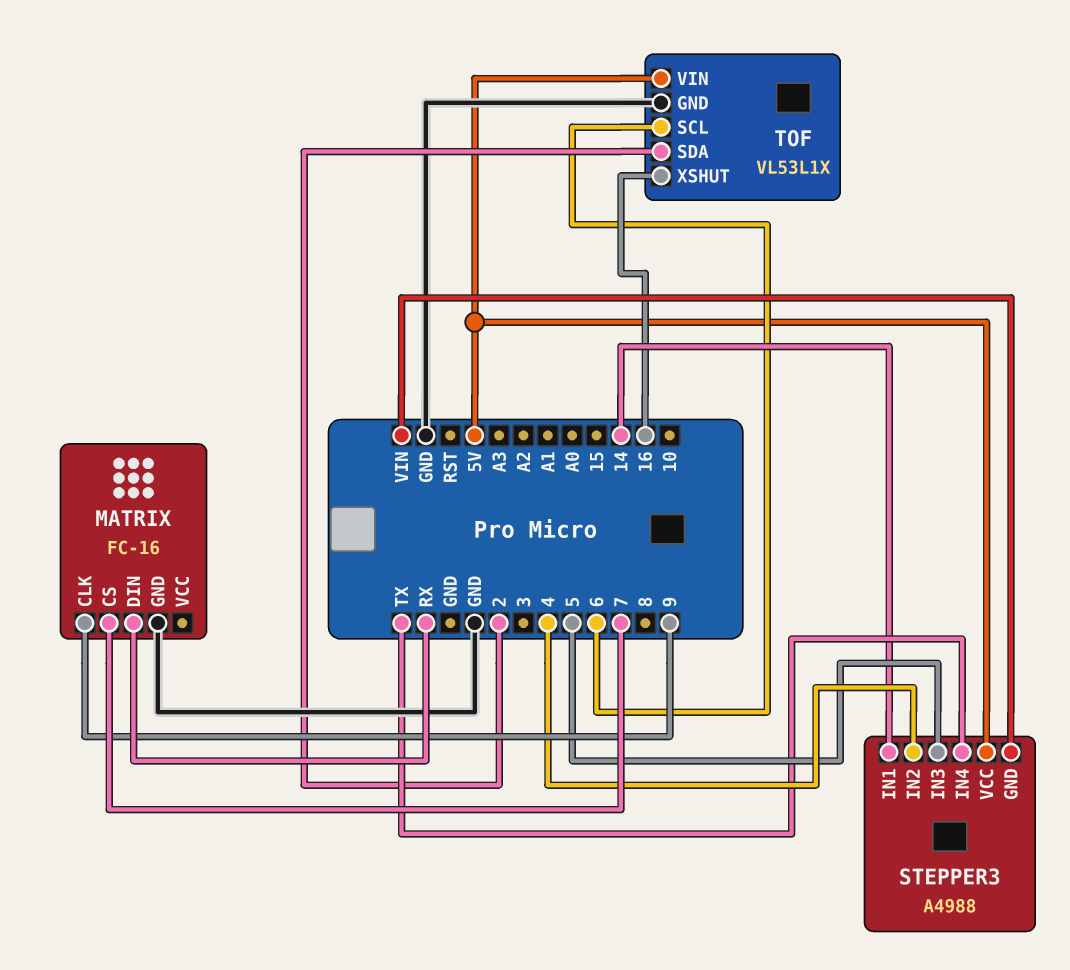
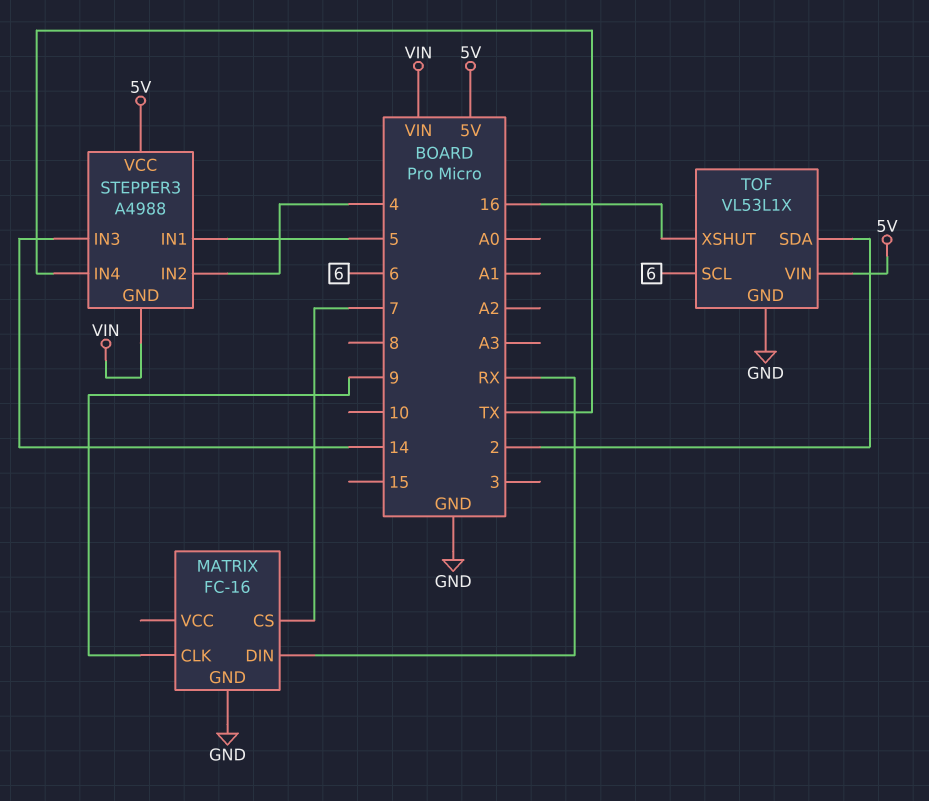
STEPPER3 pin IN1: 14 -> 5
STEPPER3 pin IN3: 5 -> 14

